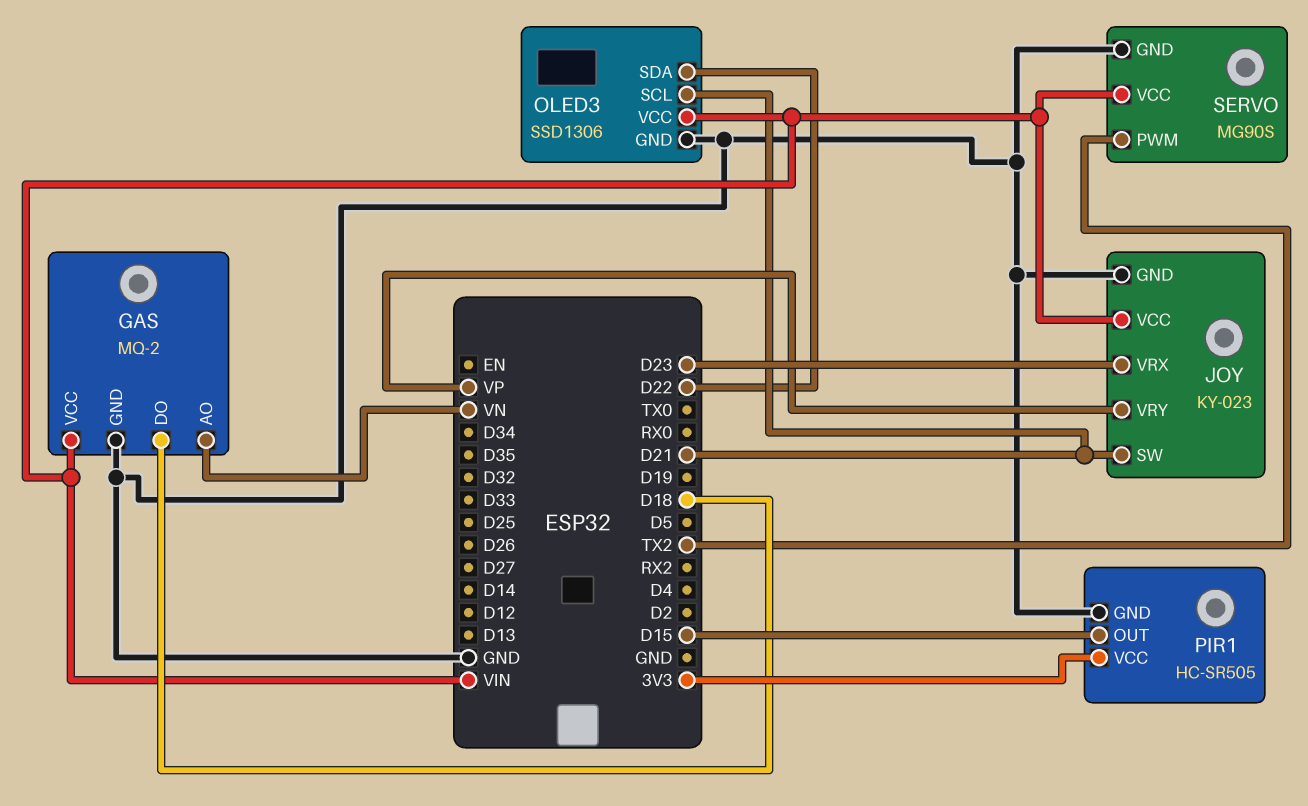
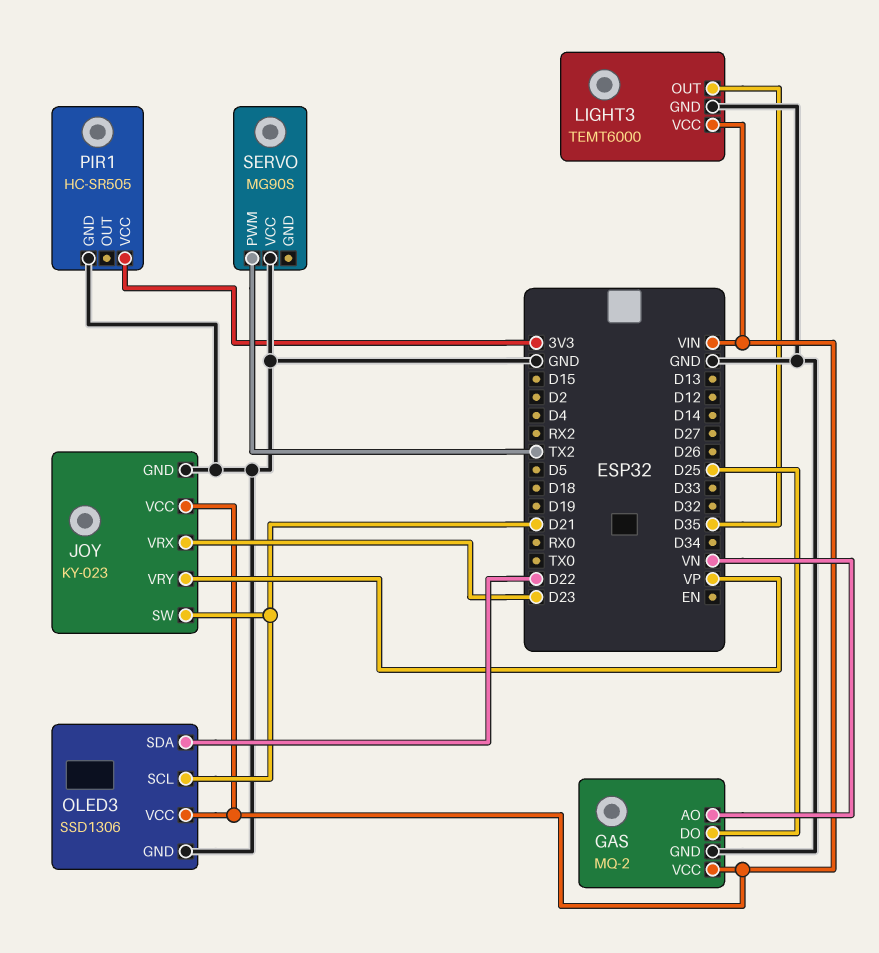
GAS pin DO: D18 -> D25
LIGHT3: none -> TEMT6000
LIGHT3 pin GND: none -> GND
LIGHT3 pin OUT: none -> D35
LIGHT3 pin VCC: none -> VIN
PIR1 pin OUT: D15 -> none
SERVO pin GND: GND -> none
SERVO pin VCC: VIN -> GND

